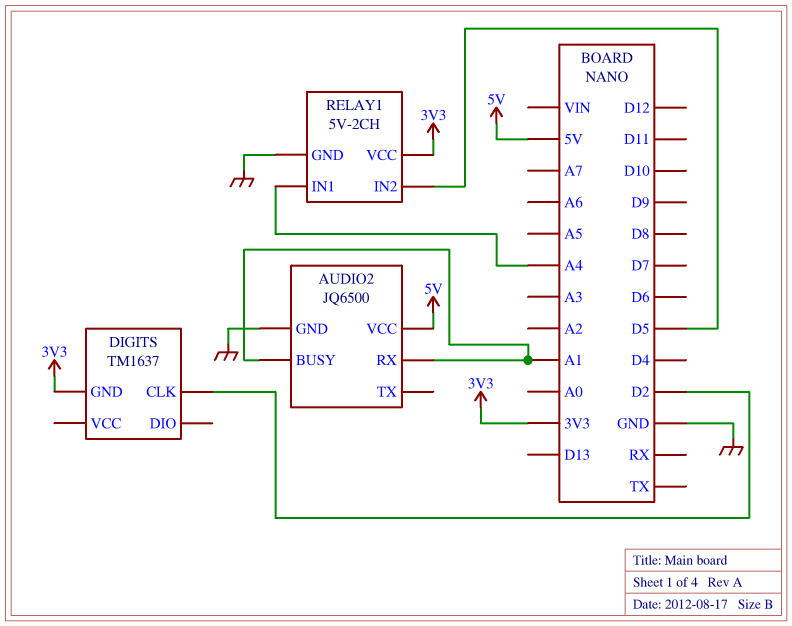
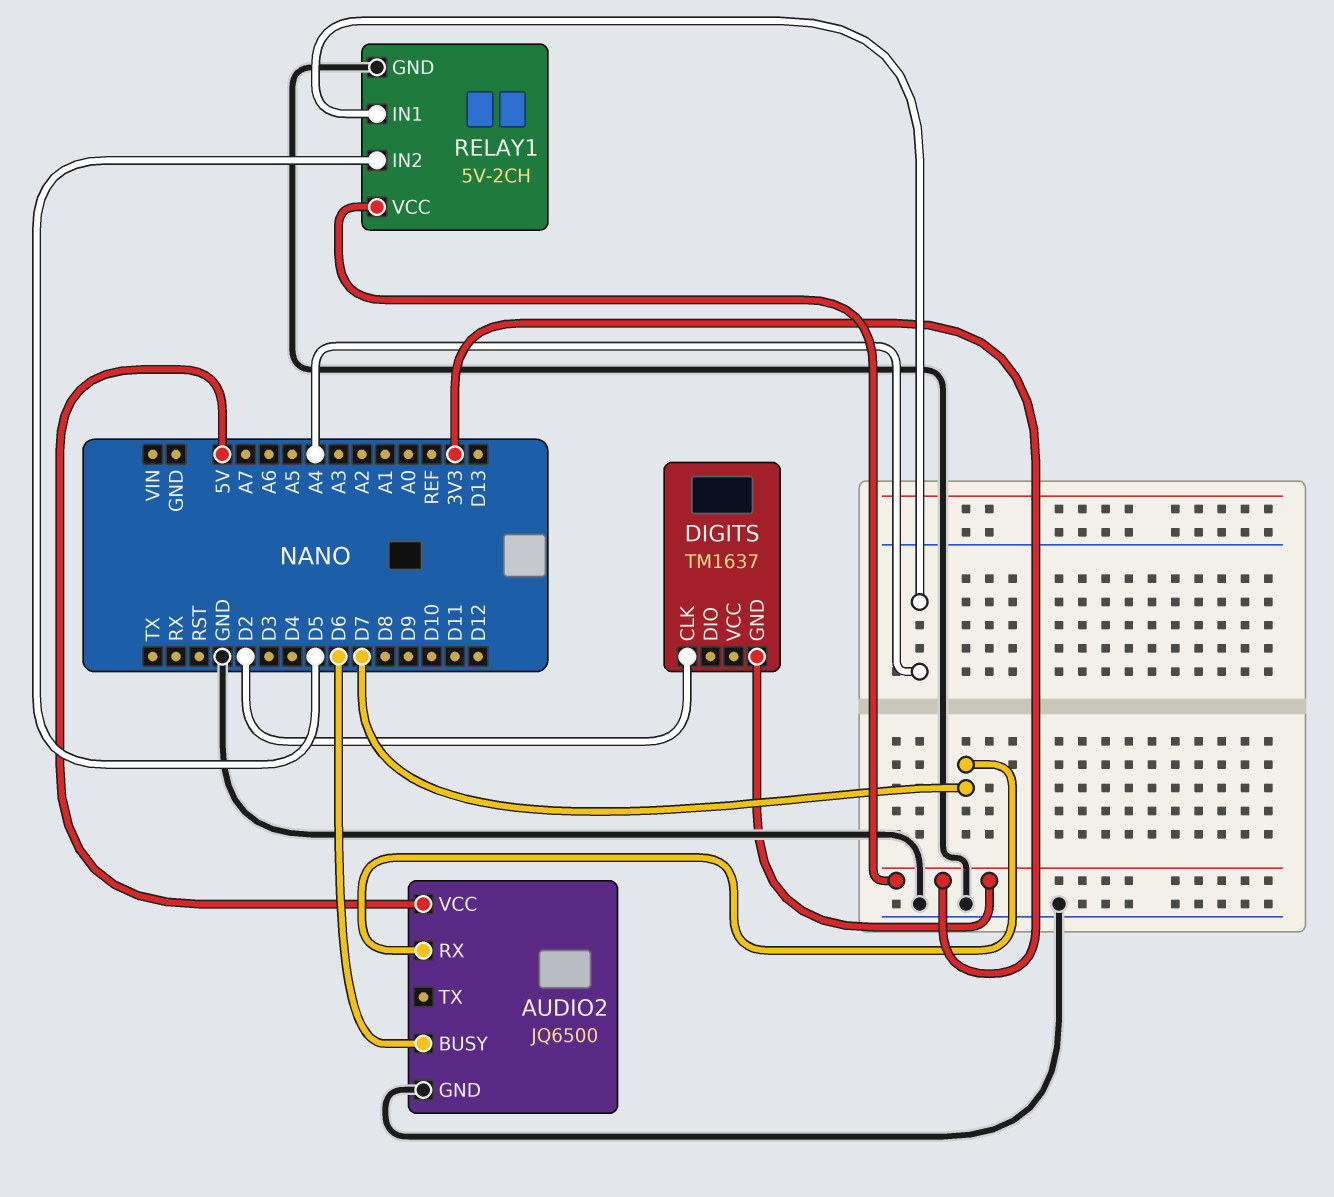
AUDIO2 pin BUSY: A1 -> D6
AUDIO2 pin RX: A1 -> D7

